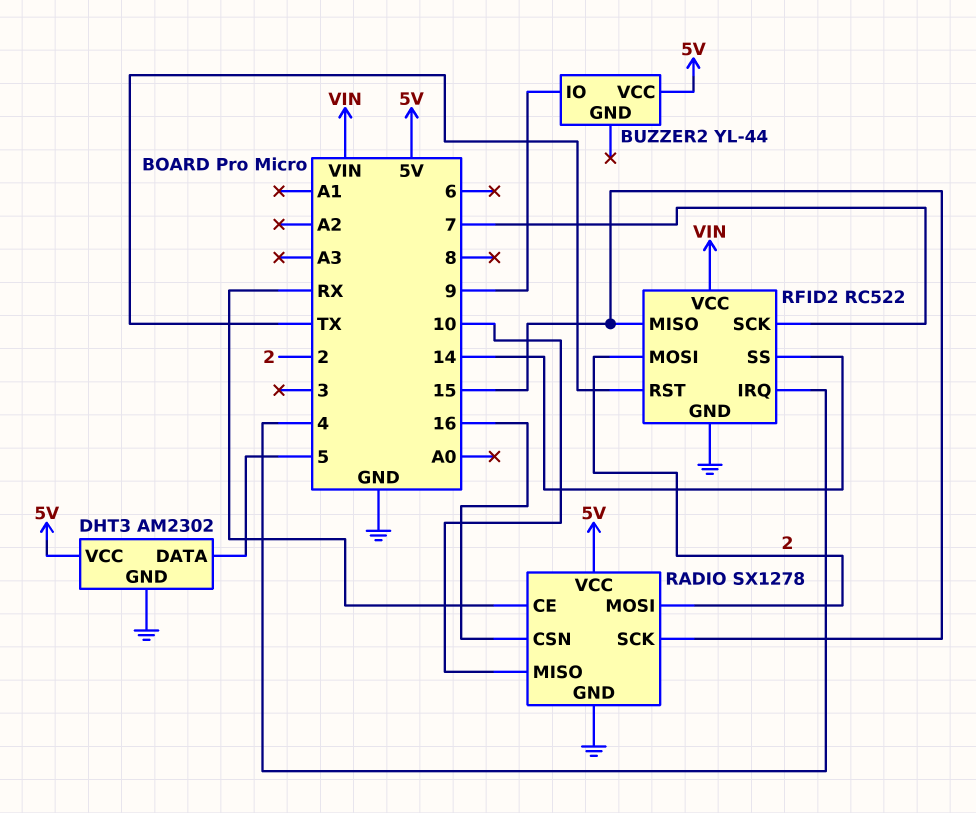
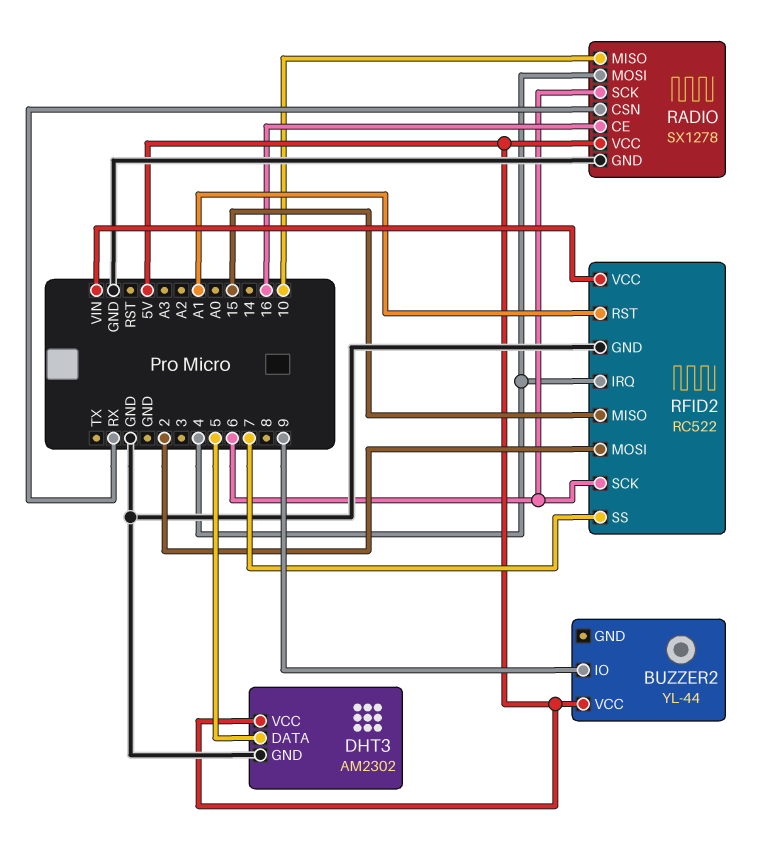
RADIO pin CE: RX -> 16
RADIO pin CSN: 16 -> RX
RADIO pin MOSI: 2 -> 4
RADIO pin SCK: 15 -> 6
RFID2 pin RST: TX -> A1
RFID2 pin SCK: 7 -> 6
RFID2 pin SS: 14 -> 7

